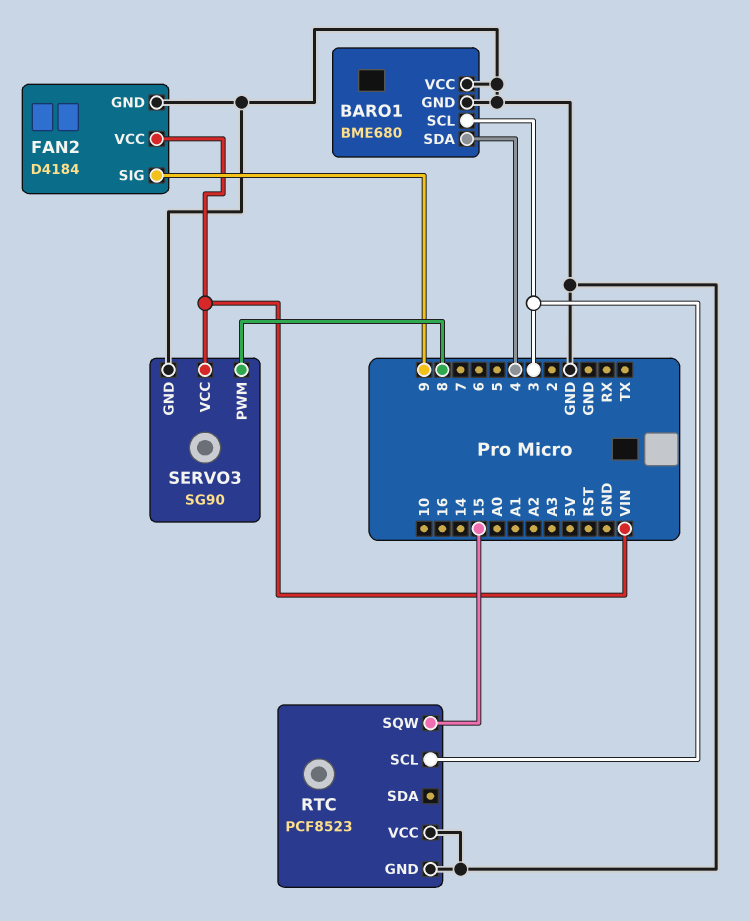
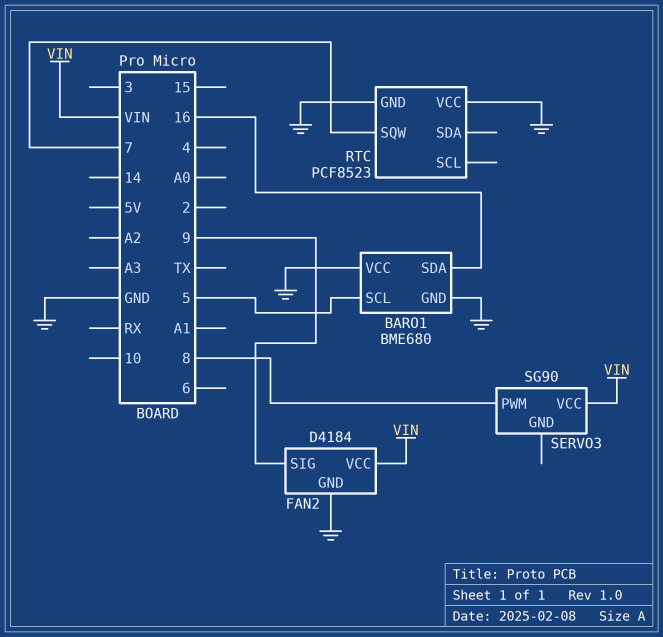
BARO1 pin SCL: 3 -> 5
BARO1 pin SDA: 4 -> 16
RTC pin SCL: 3 -> none
RTC pin SQW: 15 -> 7
SERVO3 pin GND: GND -> none

